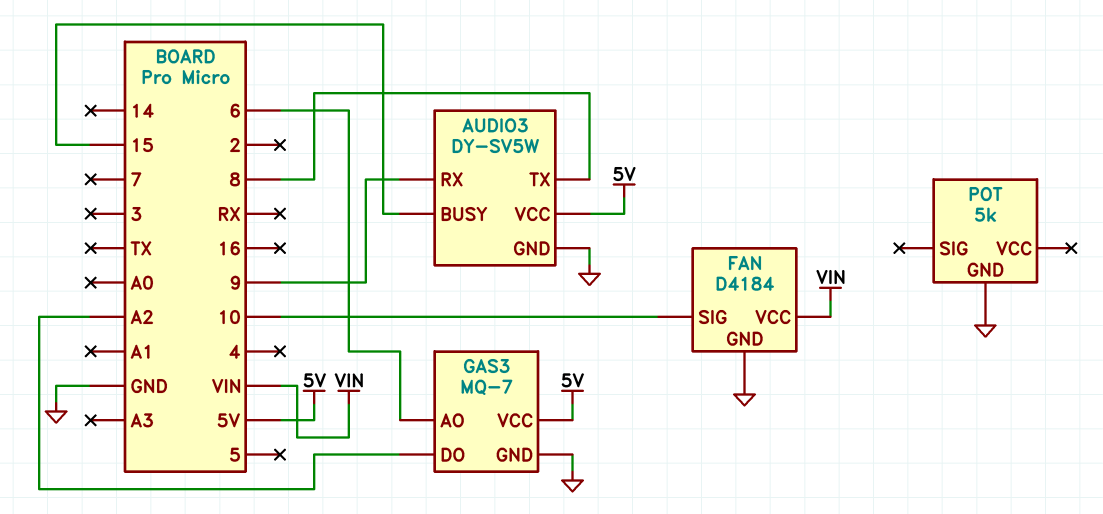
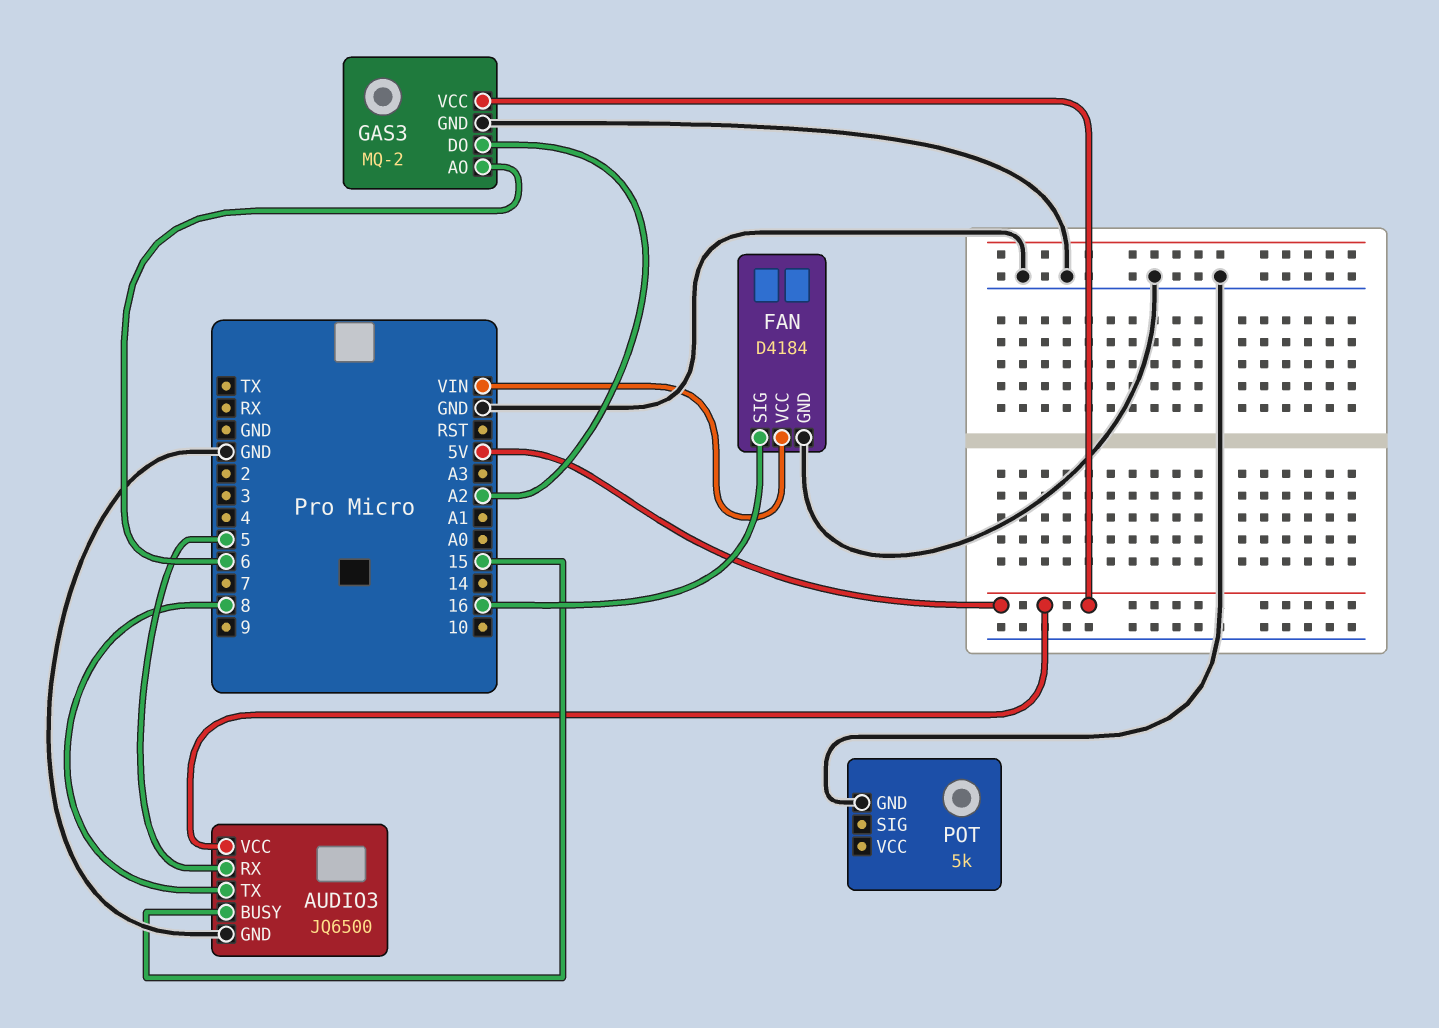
AUDIO3: DY-SV5W -> JQ6500
AUDIO3 pin RX: 9 -> 5
FAN pin SIG: 10 -> 16
GAS3: MQ-7 -> MQ-2

